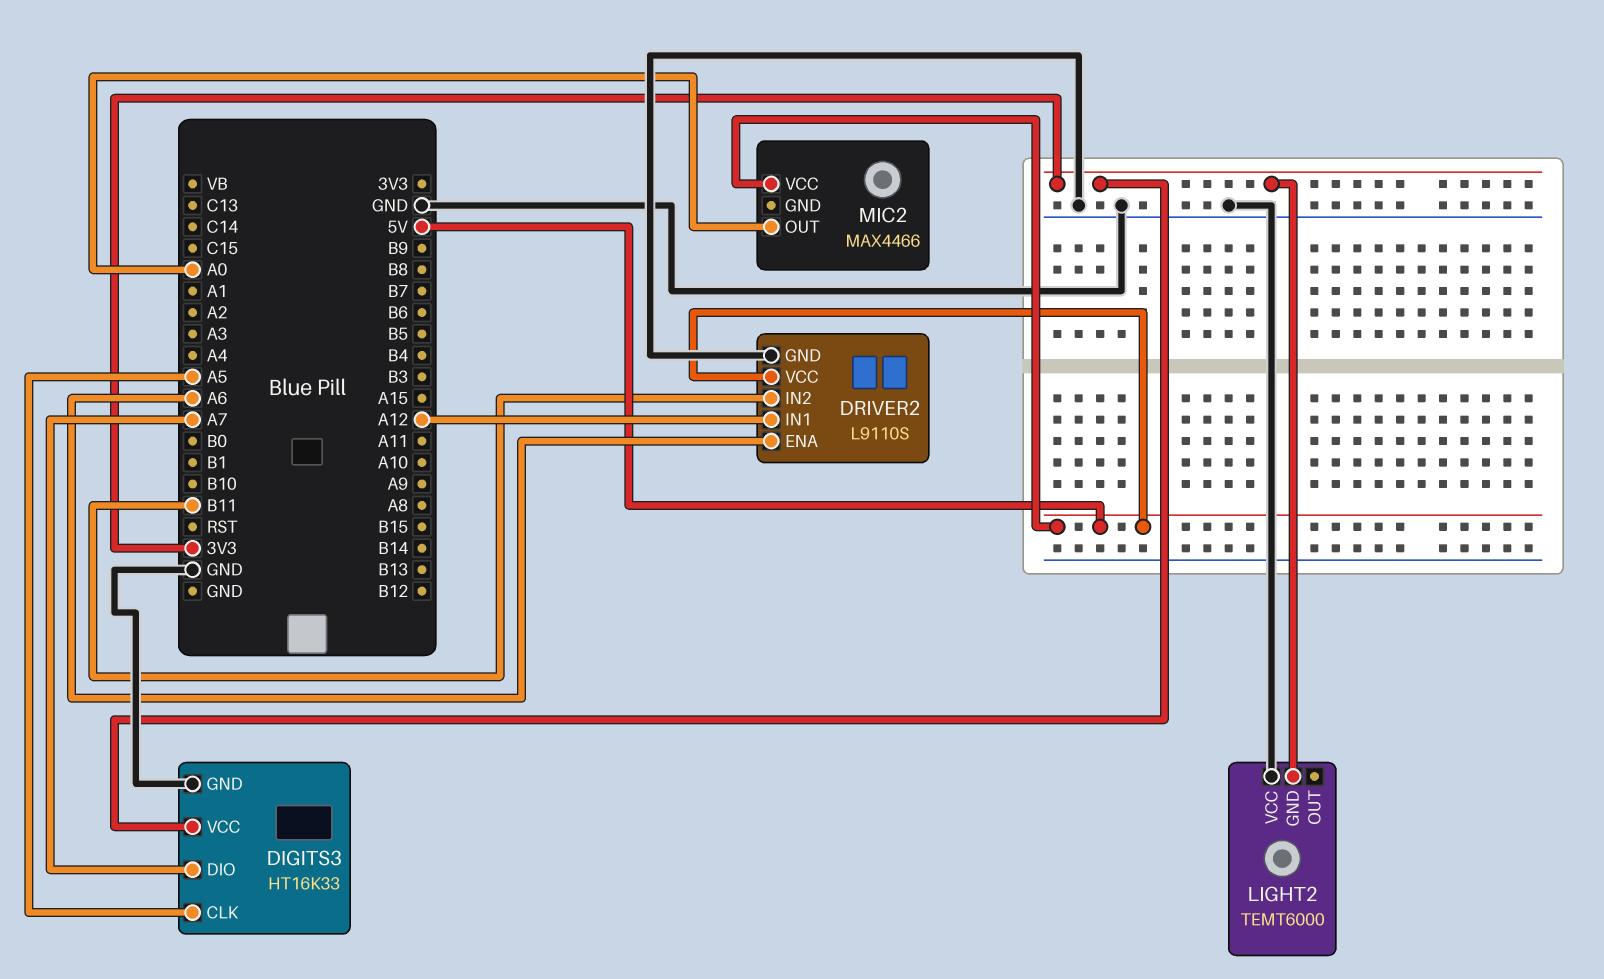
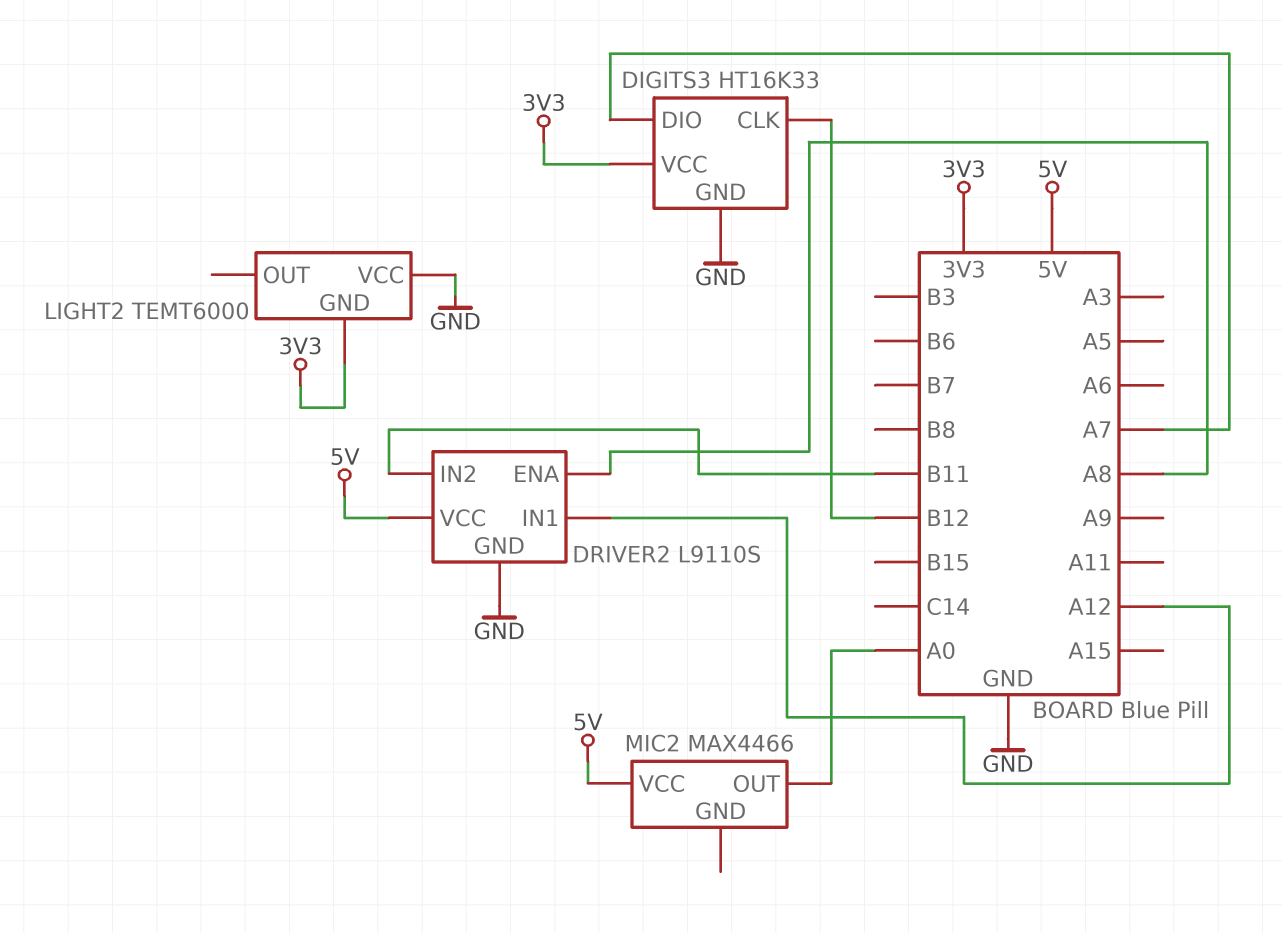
DIGITS3 pin CLK: A5 -> B12
DRIVER2 pin ENA: A6 -> A8

